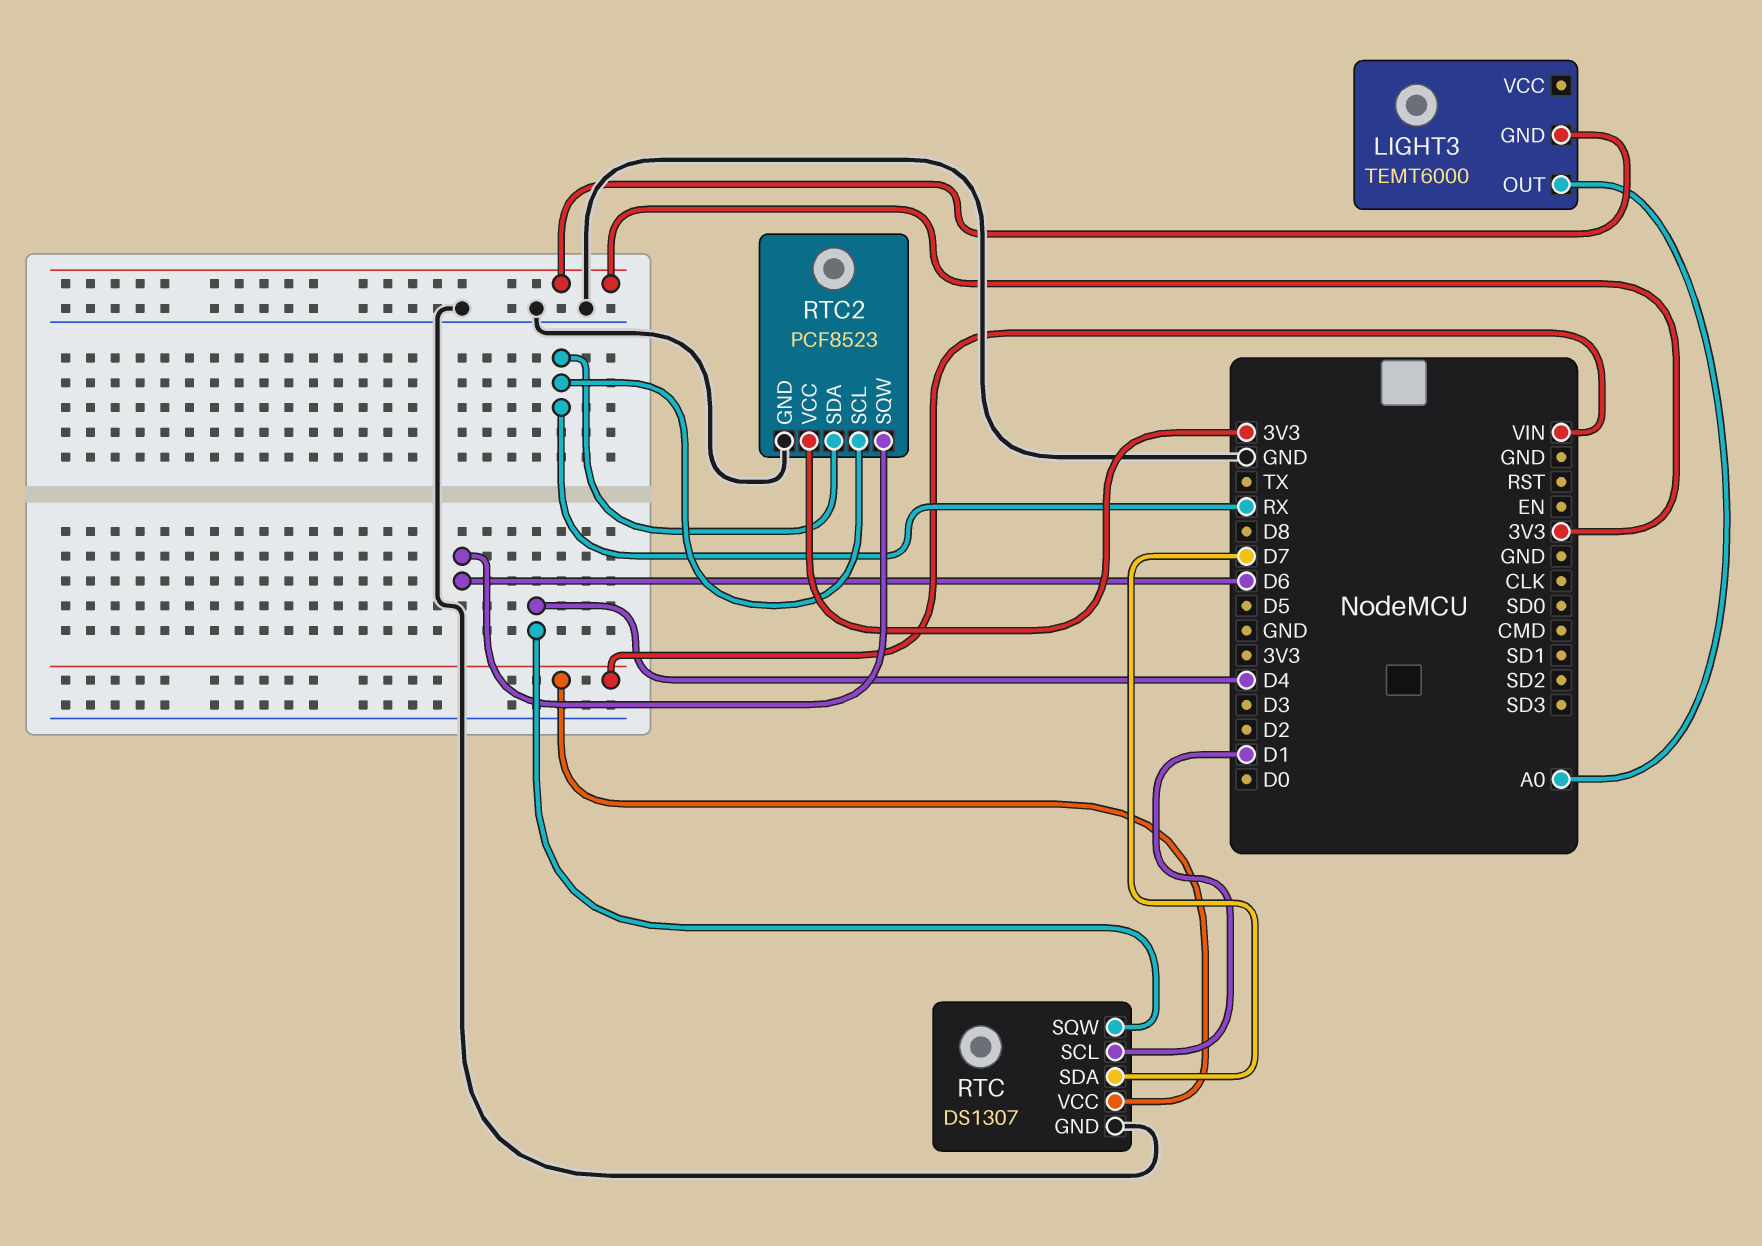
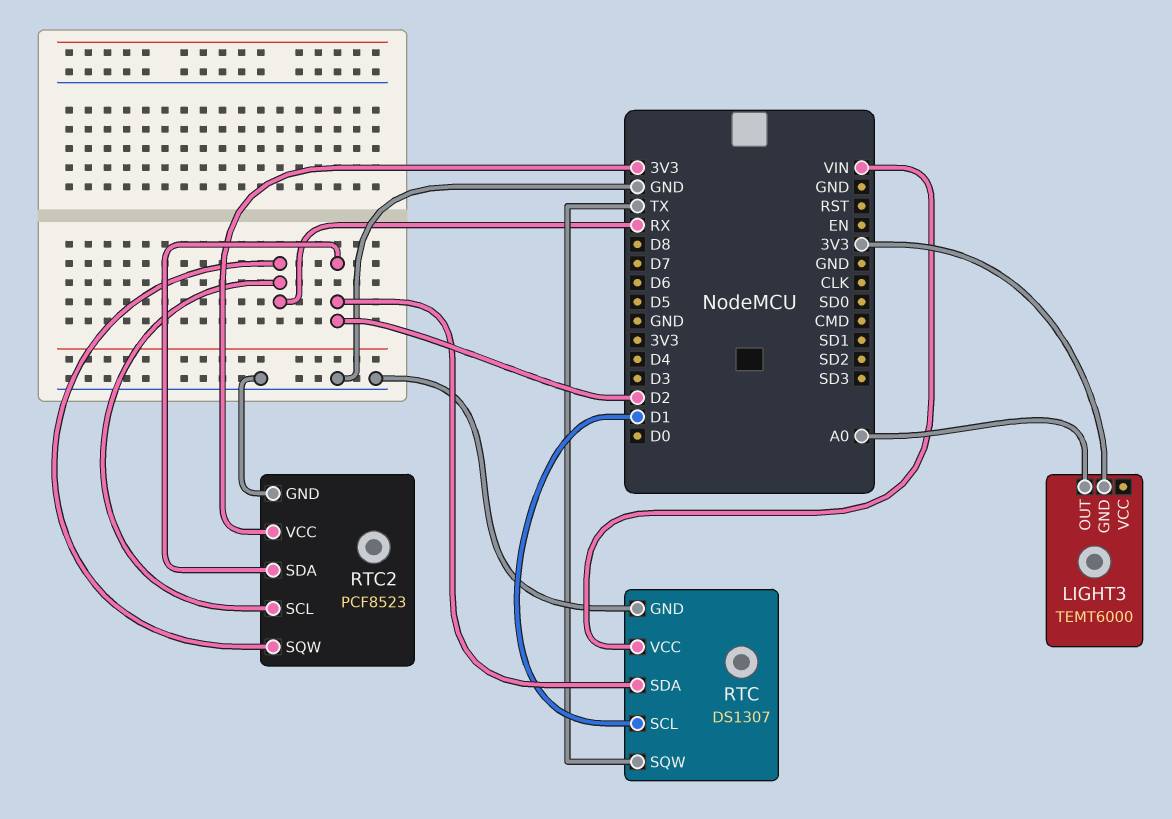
RTC pin SDA: D7 -> D2
RTC pin SQW: D4 -> TX
RTC2 pin SDA: RX -> D2
RTC2 pin SQW: D6 -> RX

